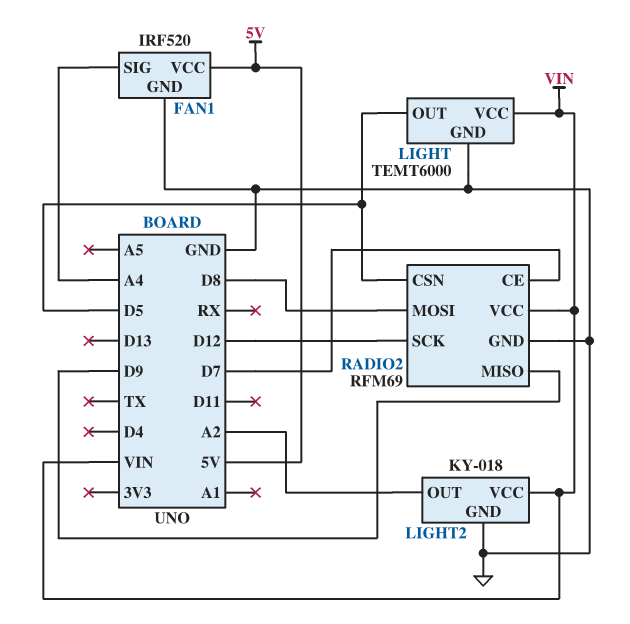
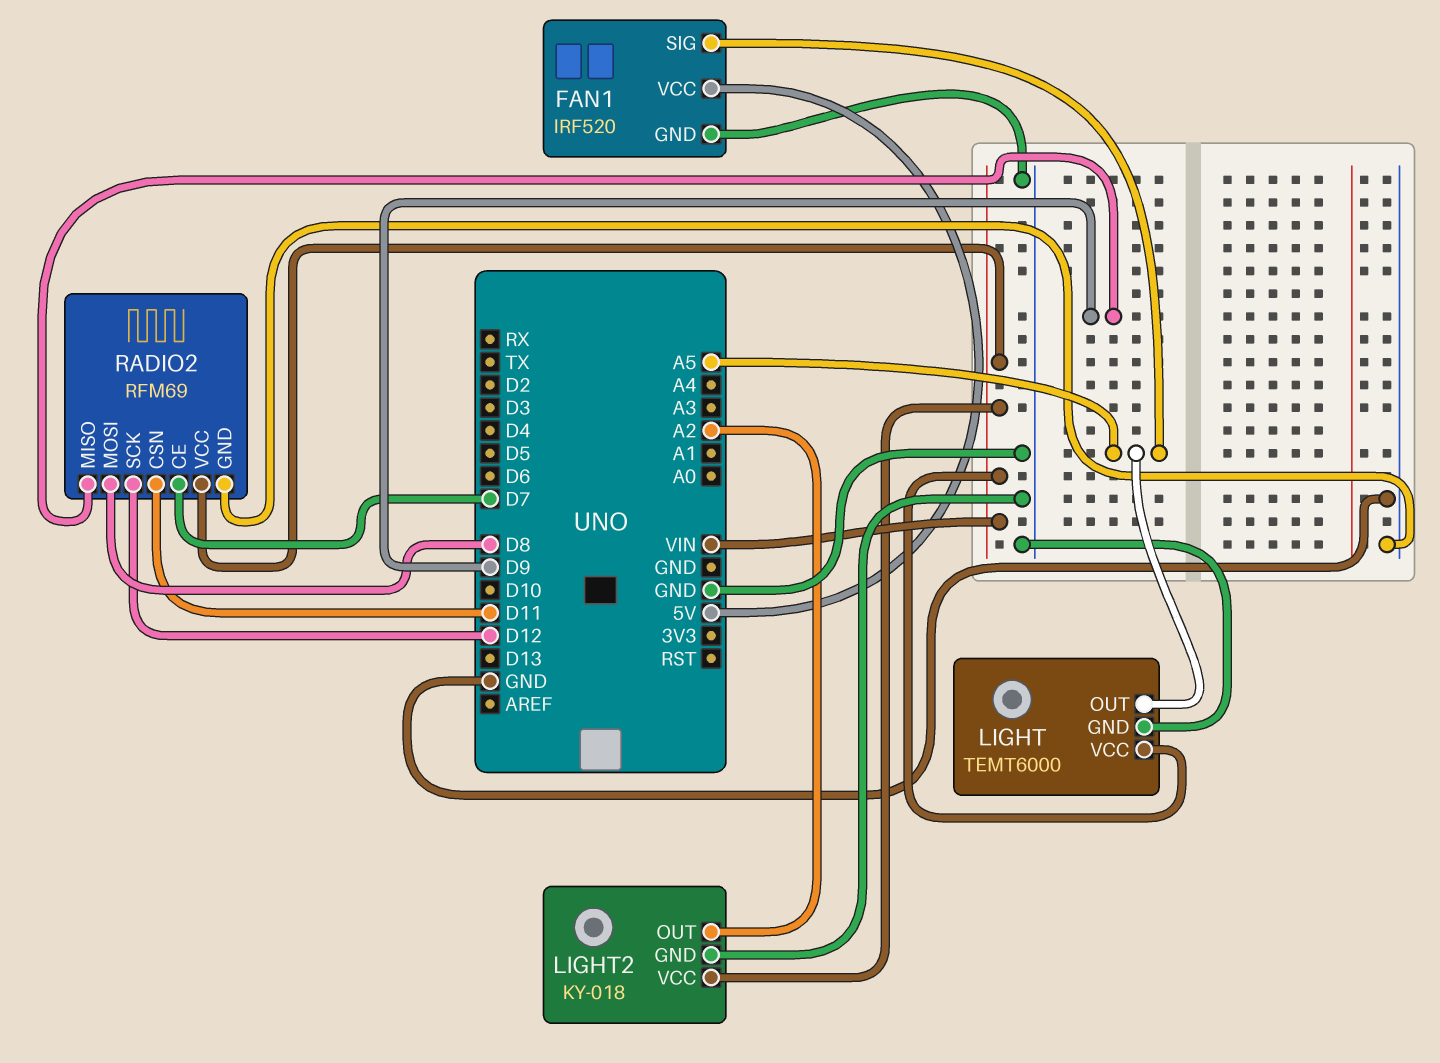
FAN1 pin SIG: A4 -> A5
LIGHT pin OUT: D5 -> A5
RADIO2 pin CSN: D5 -> D11

